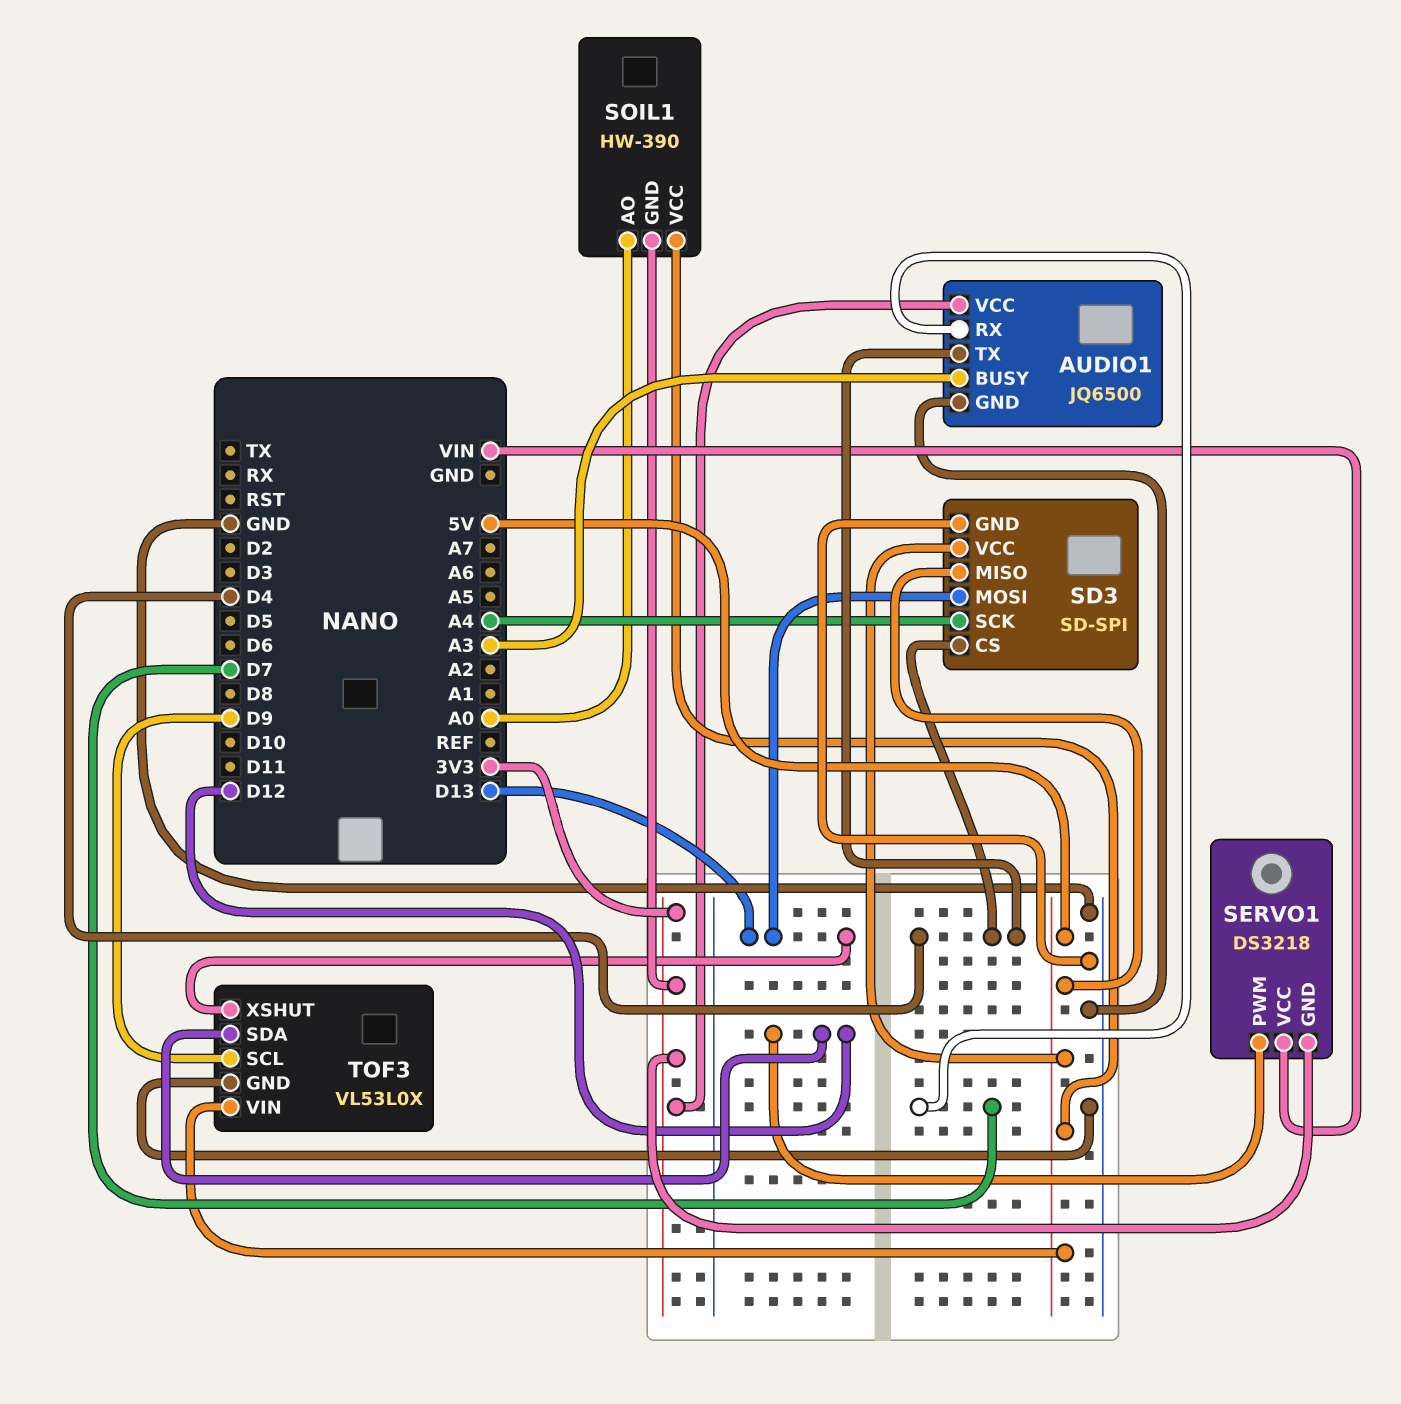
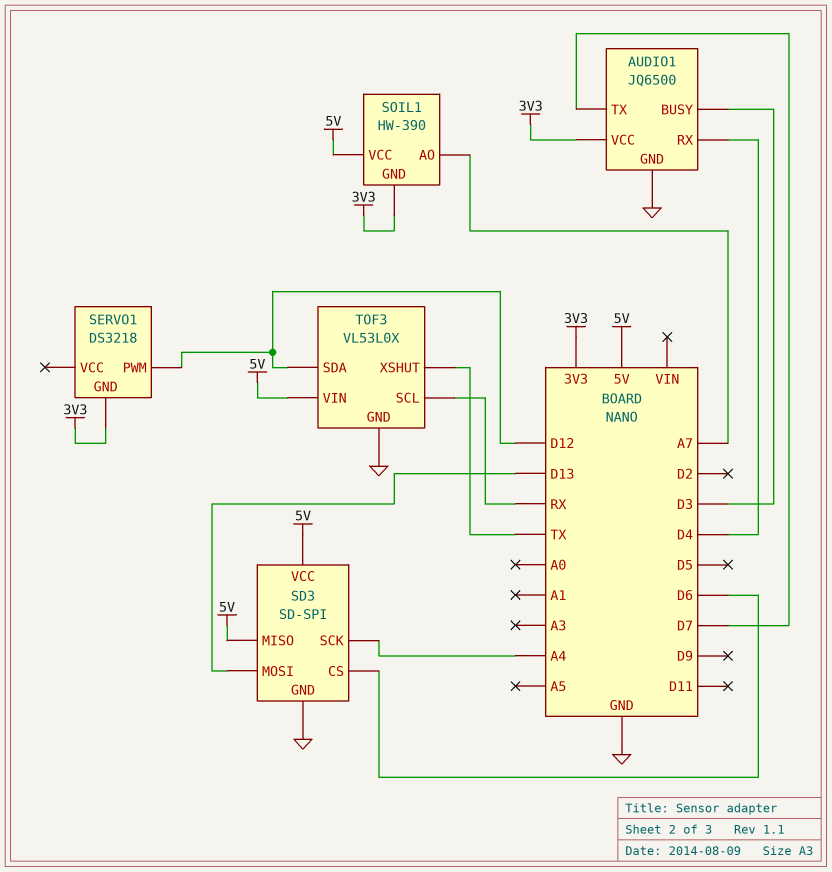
AUDIO1 pin BUSY: A3 -> D3
AUDIO1 pin RX: D7 -> D4
AUDIO1 pin TX: D4 -> D7
SD3 pin CS: D4 -> D6
SERVO1 pin VCC: VIN -> none
SOIL1 pin AO: A0 -> A7
TOF3 pin SCL: D9 -> RX
TOF3 pin XSHUT: D13 -> TX

